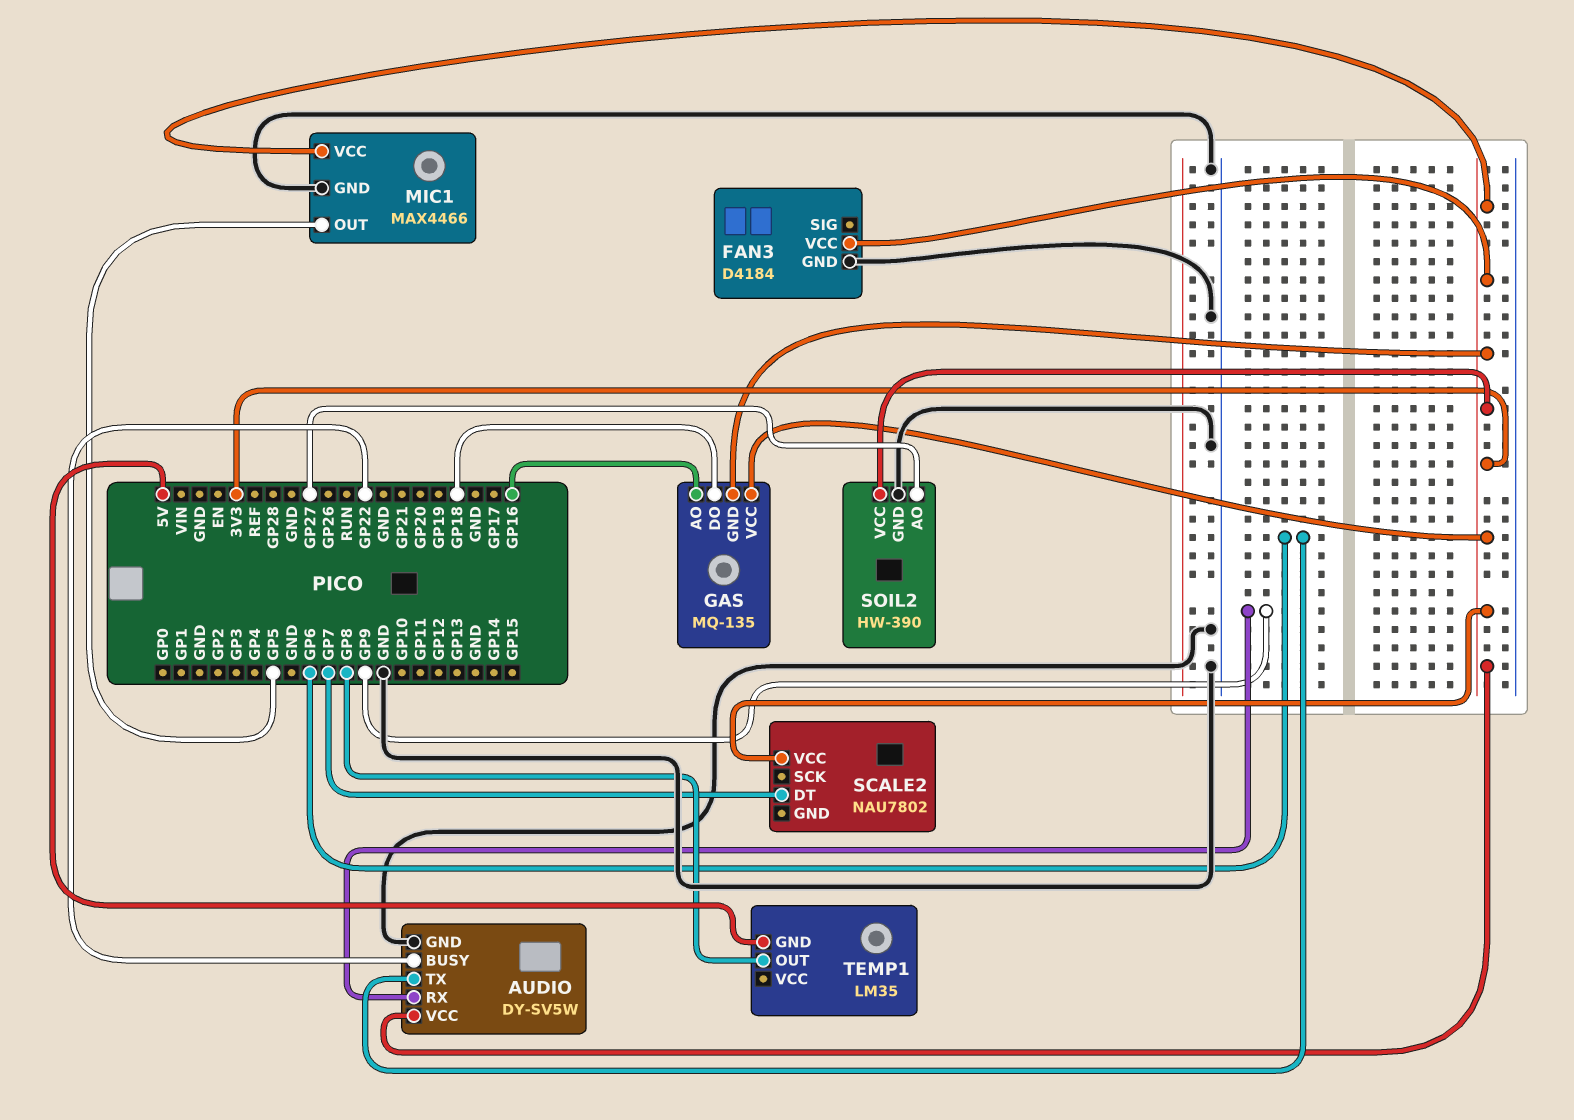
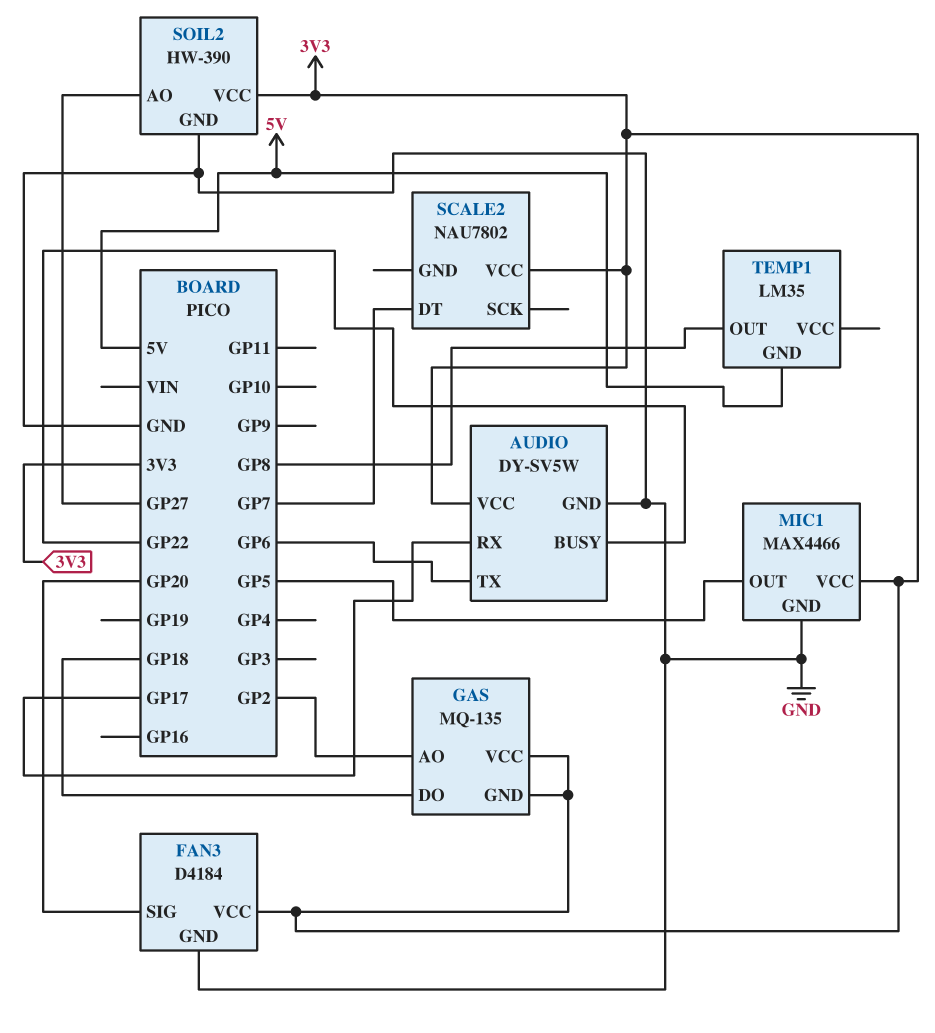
AUDIO pin RX: GP9 -> GP17
FAN3 pin SIG: none -> GP20
GAS pin AO: GP16 -> GP2

